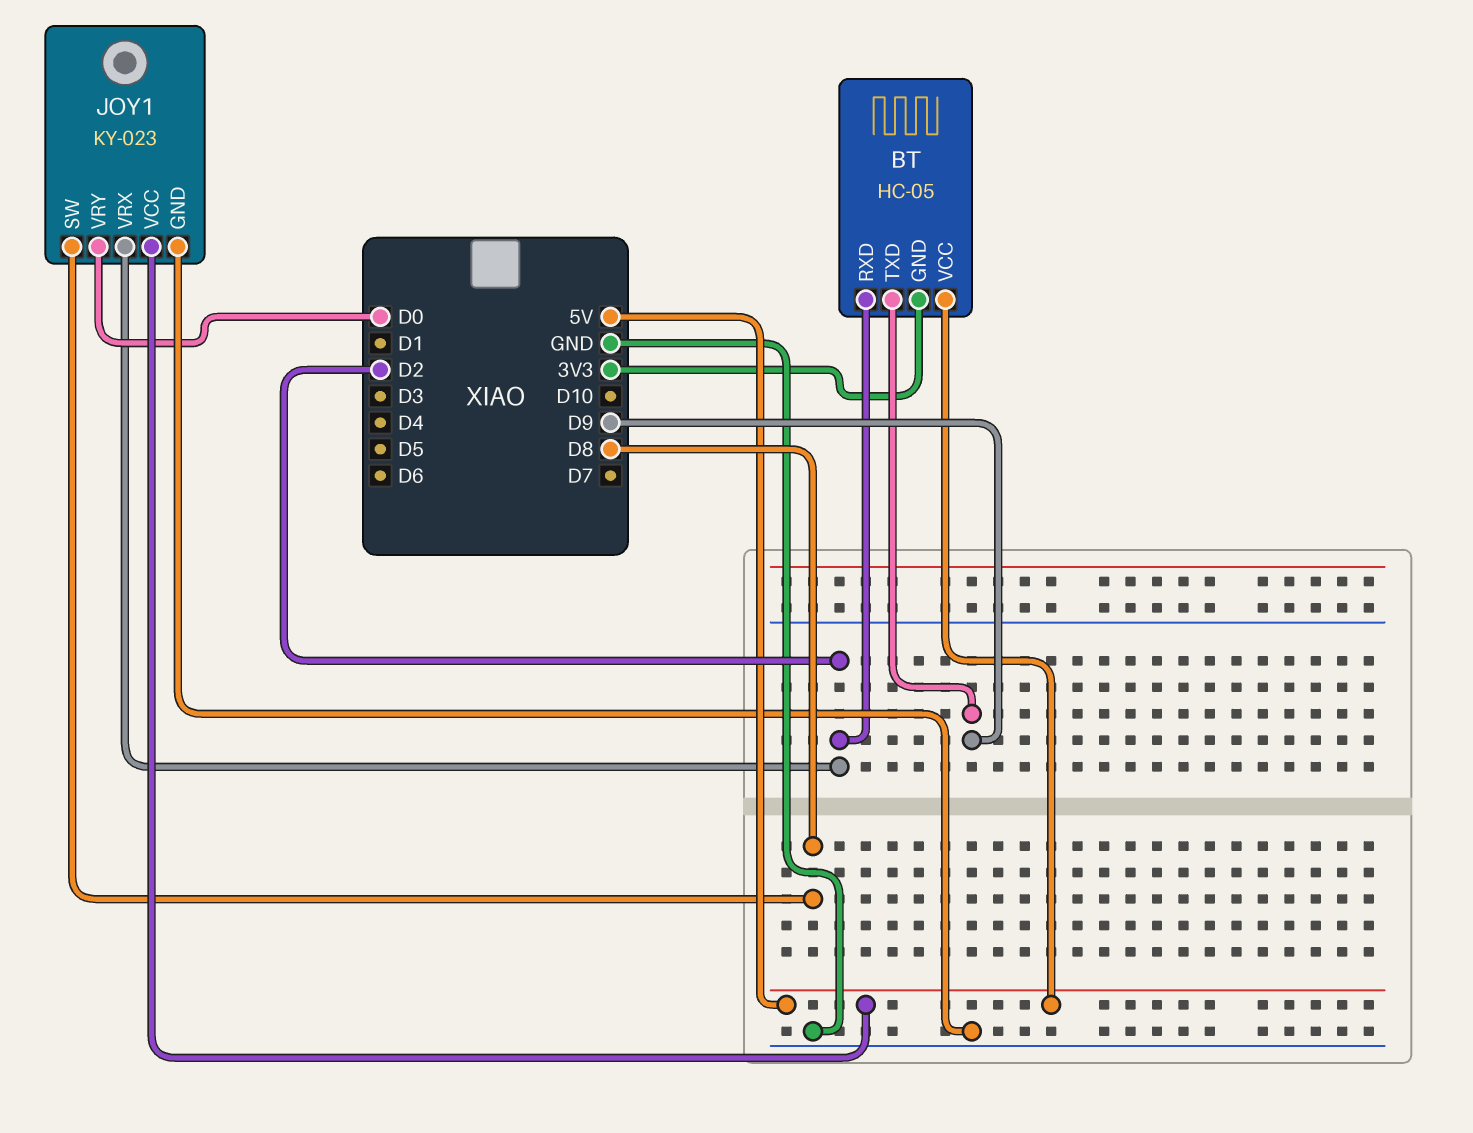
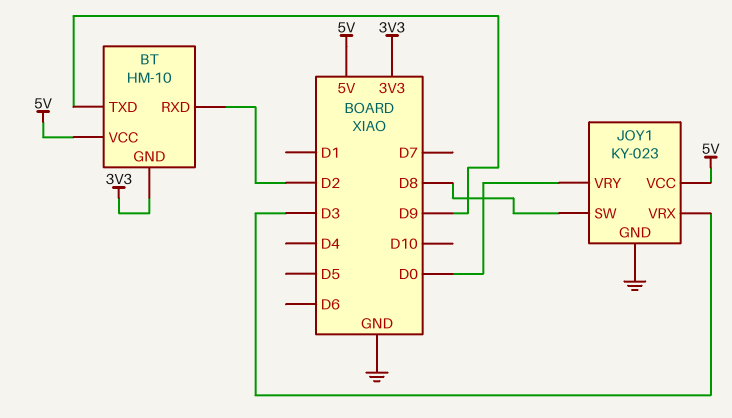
BT: HC-05 -> HM-10
JOY1 pin VRX: D2 -> D3

